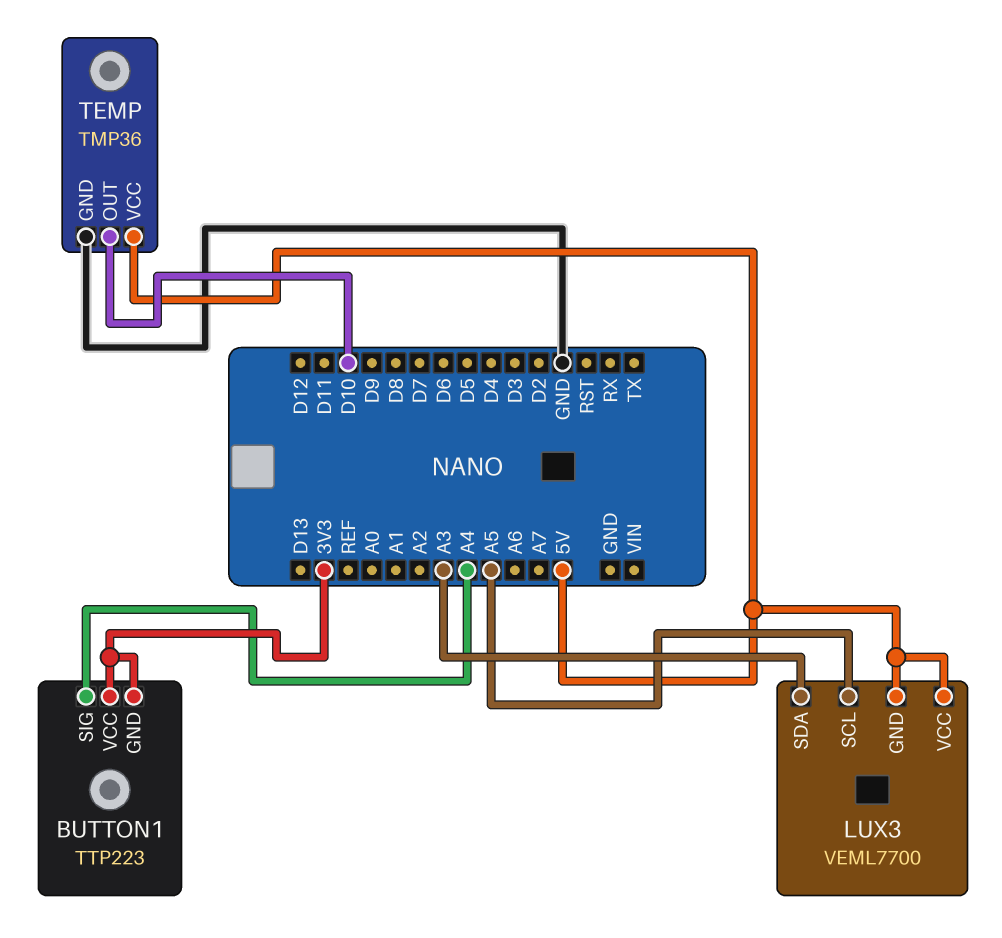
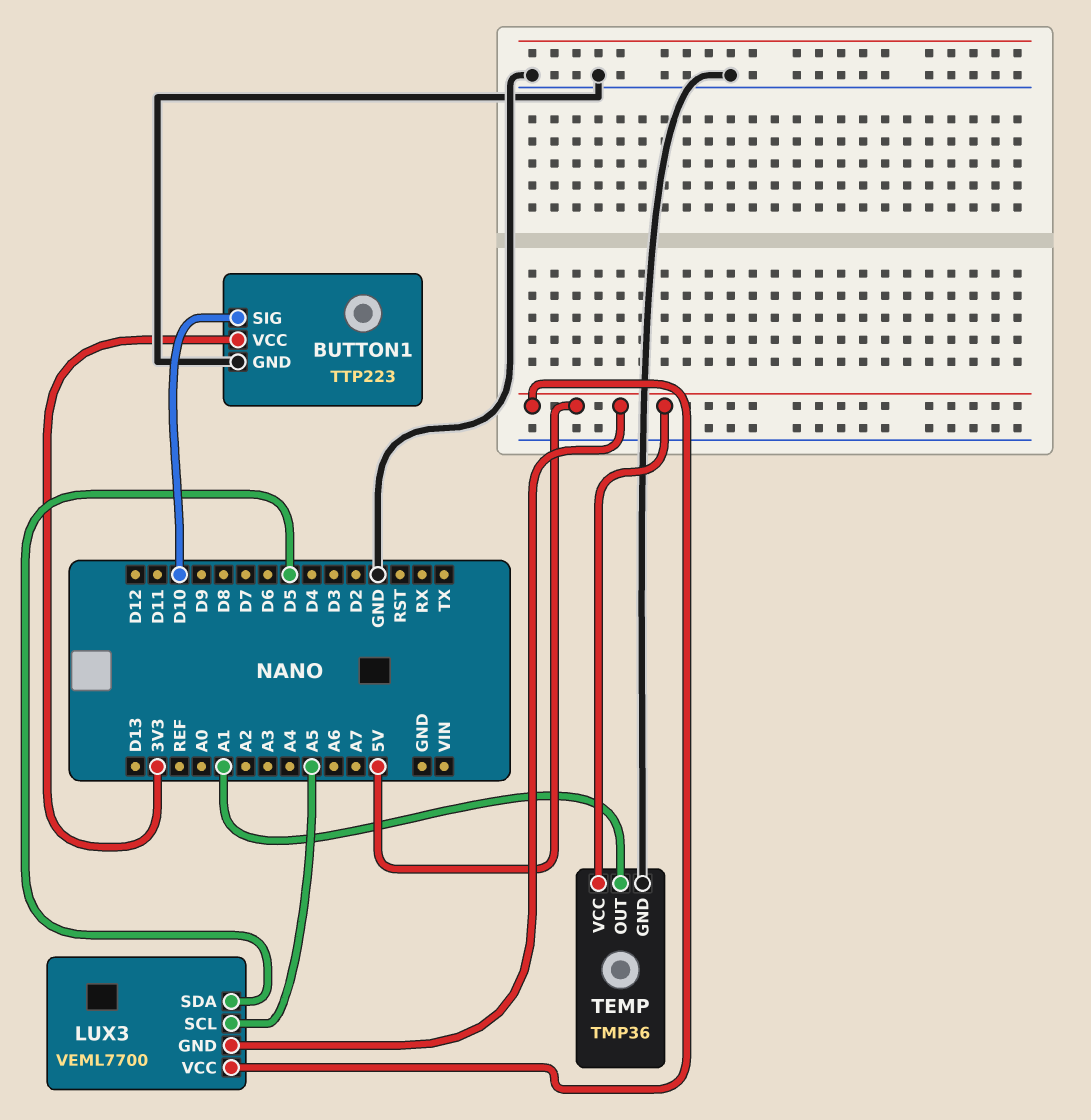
BUTTON1 pin GND: 3V3 -> GND
BUTTON1 pin SIG: A4 -> D10
LUX3 pin SDA: A3 -> D5
TEMP pin OUT: D10 -> A1

